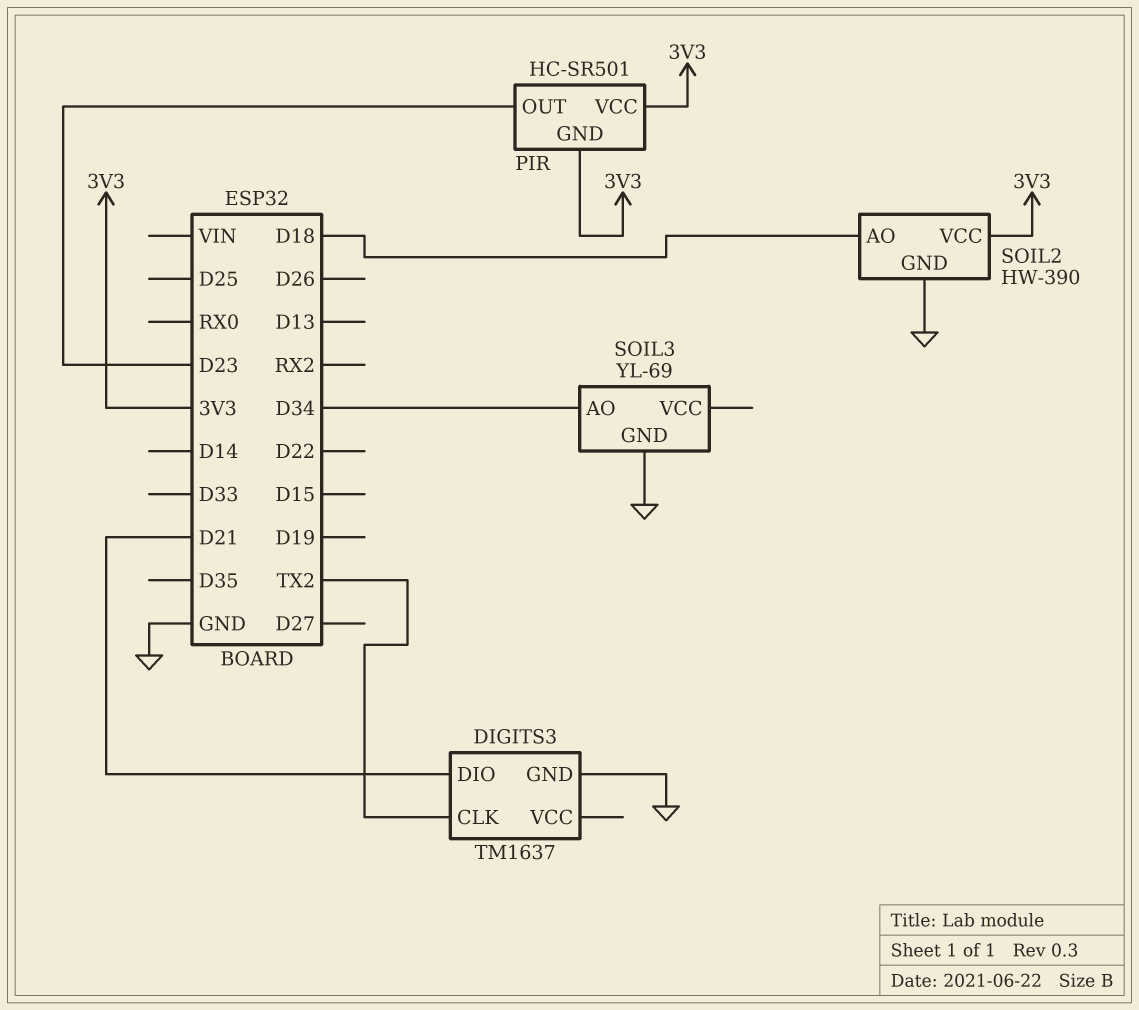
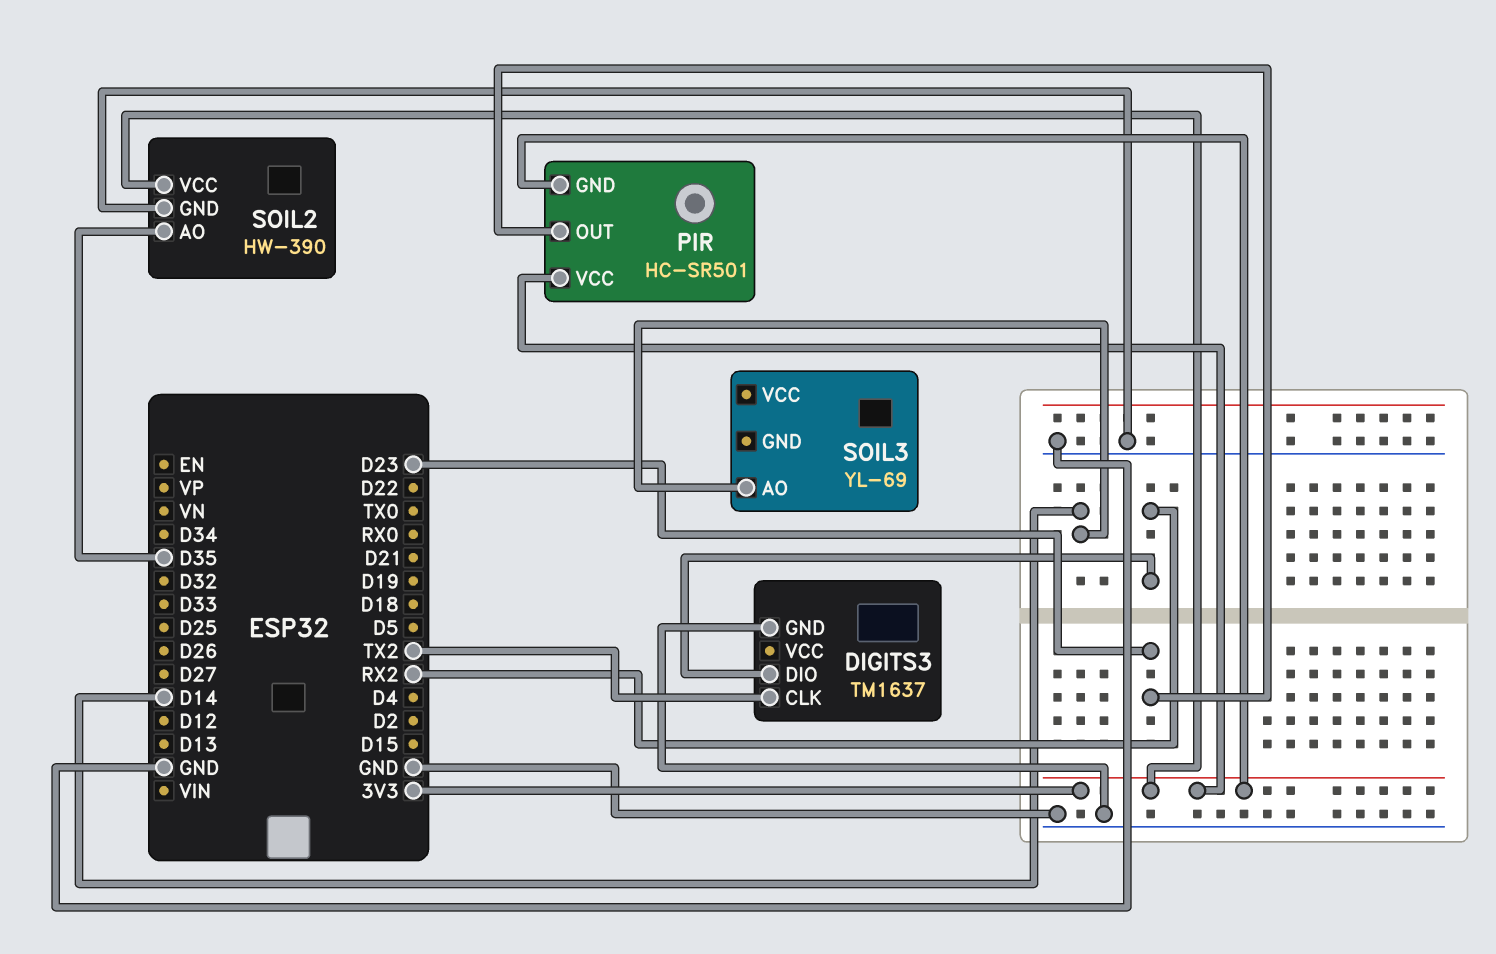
DIGITS3 pin DIO: D21 -> RX2
SOIL2 pin AO: D18 -> D35
SOIL3 pin AO: D34 -> D14
SOIL3 pin GND: GND -> none

